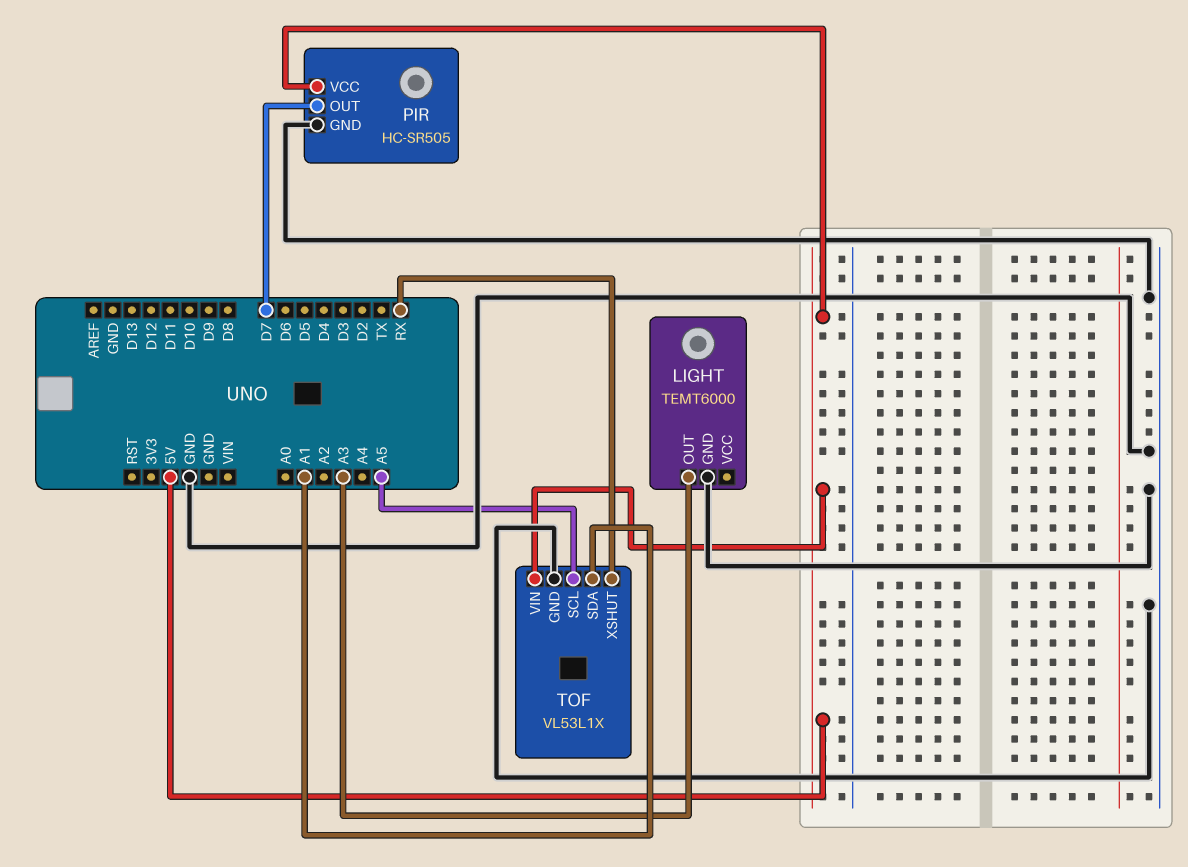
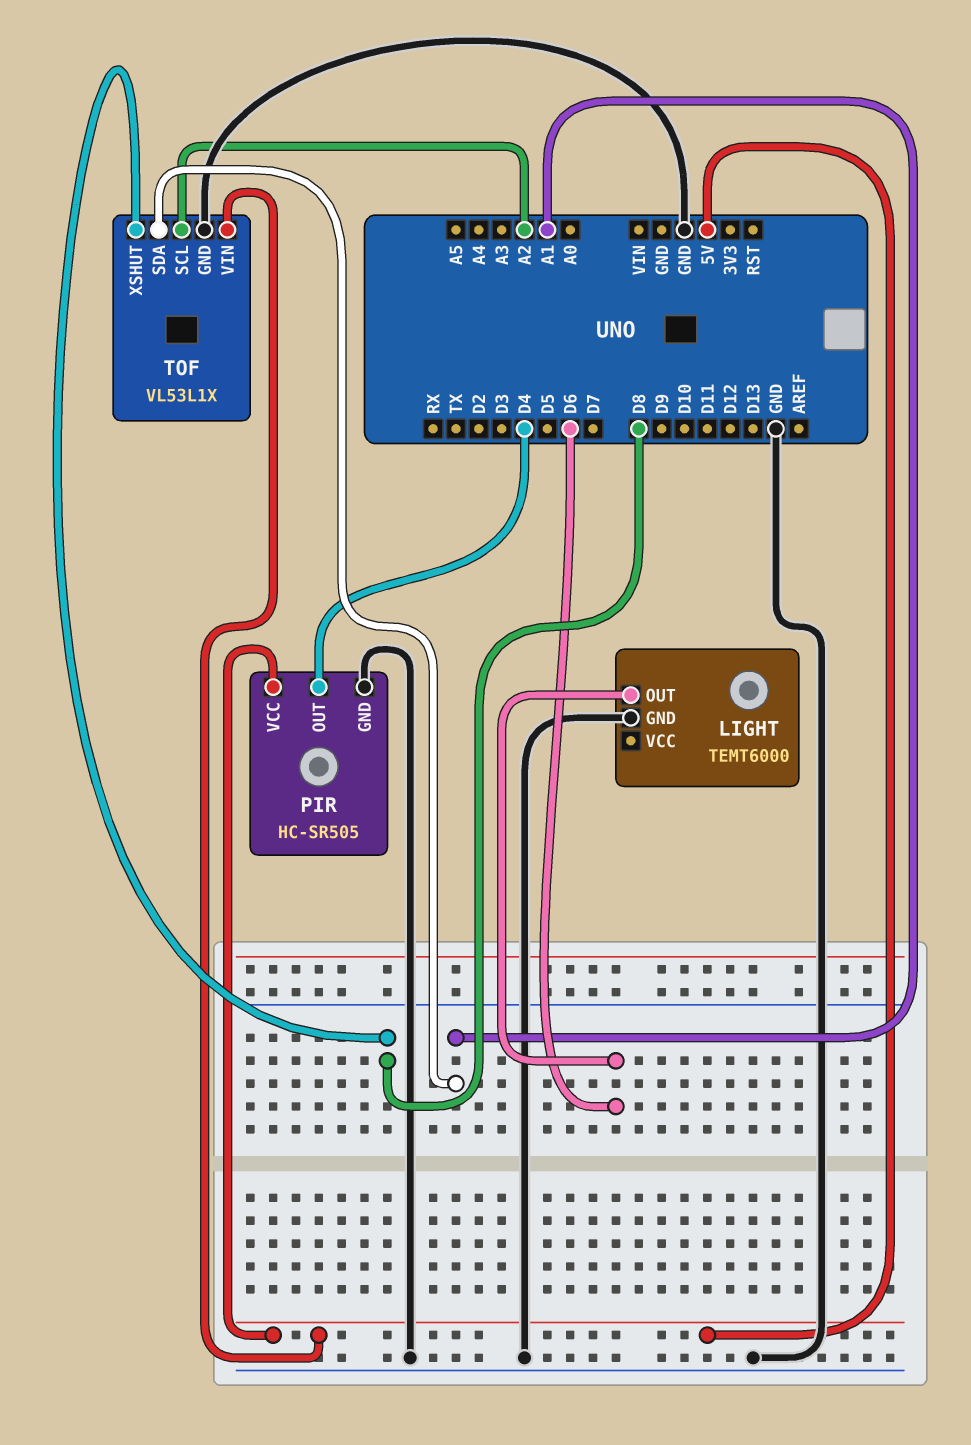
LIGHT pin OUT: A3 -> D6
PIR pin OUT: D7 -> D4
TOF pin SCL: A5 -> A2
TOF pin XSHUT: RX -> D8

